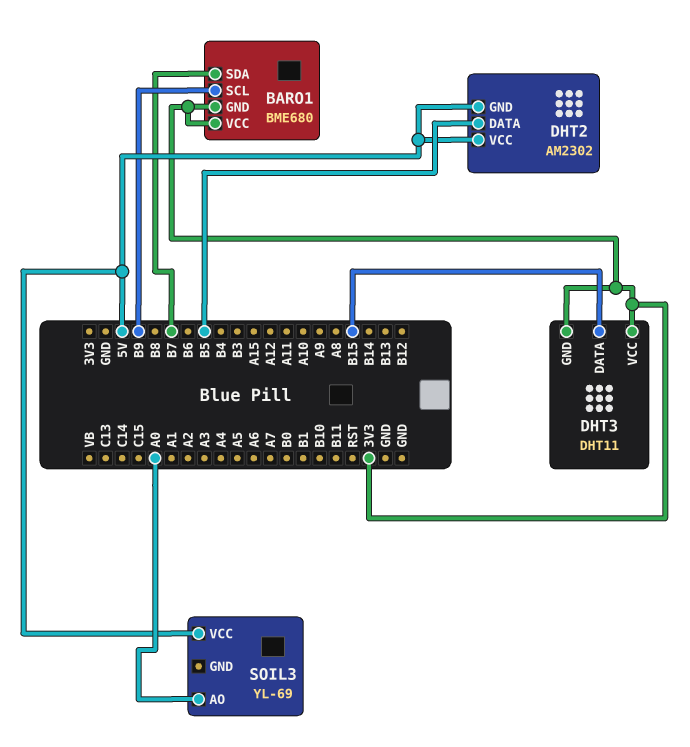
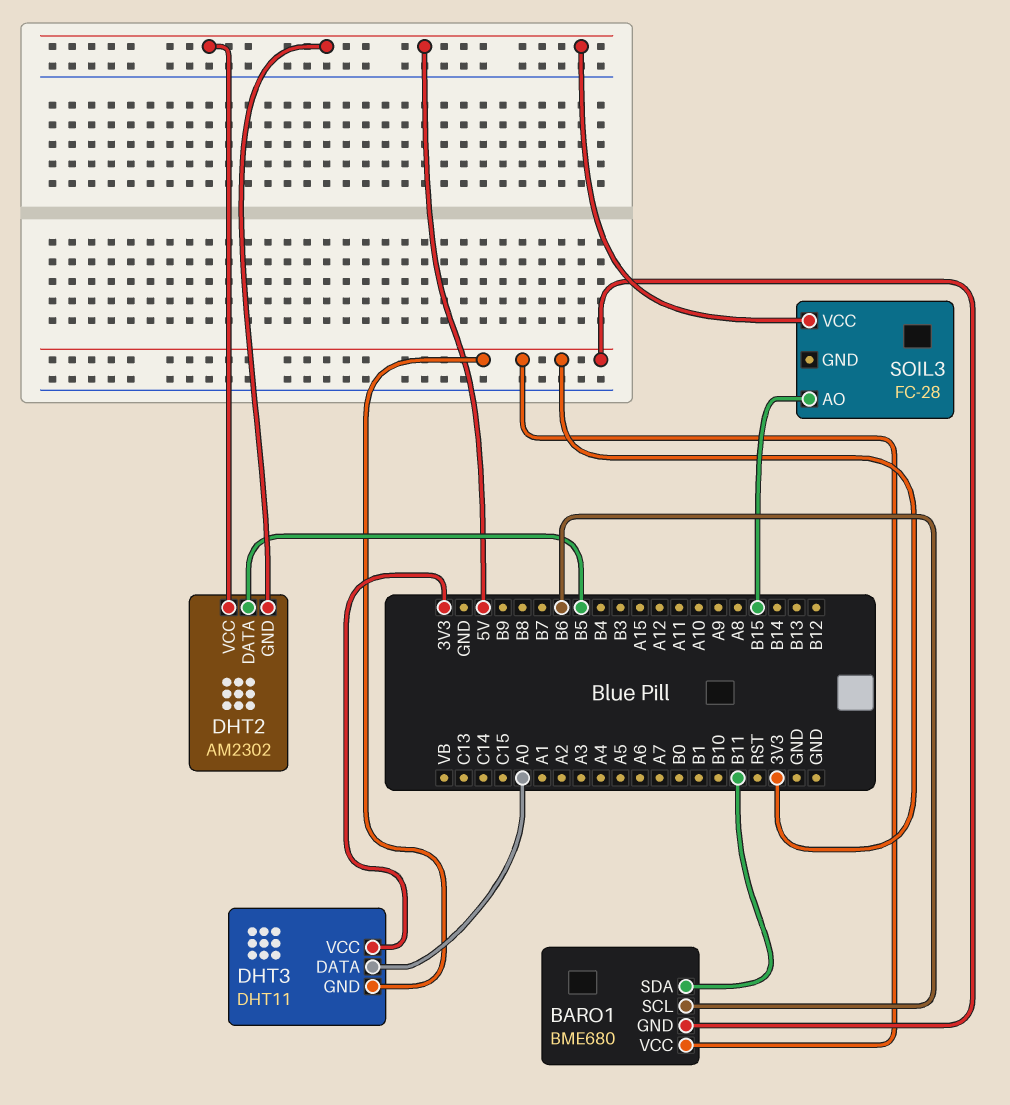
BARO1 pin SCL: B9 -> B6
BARO1 pin SDA: B7 -> B11
DHT3 pin DATA: B15 -> A0
SOIL3: YL-69 -> FC-28
SOIL3 pin AO: A0 -> B15

